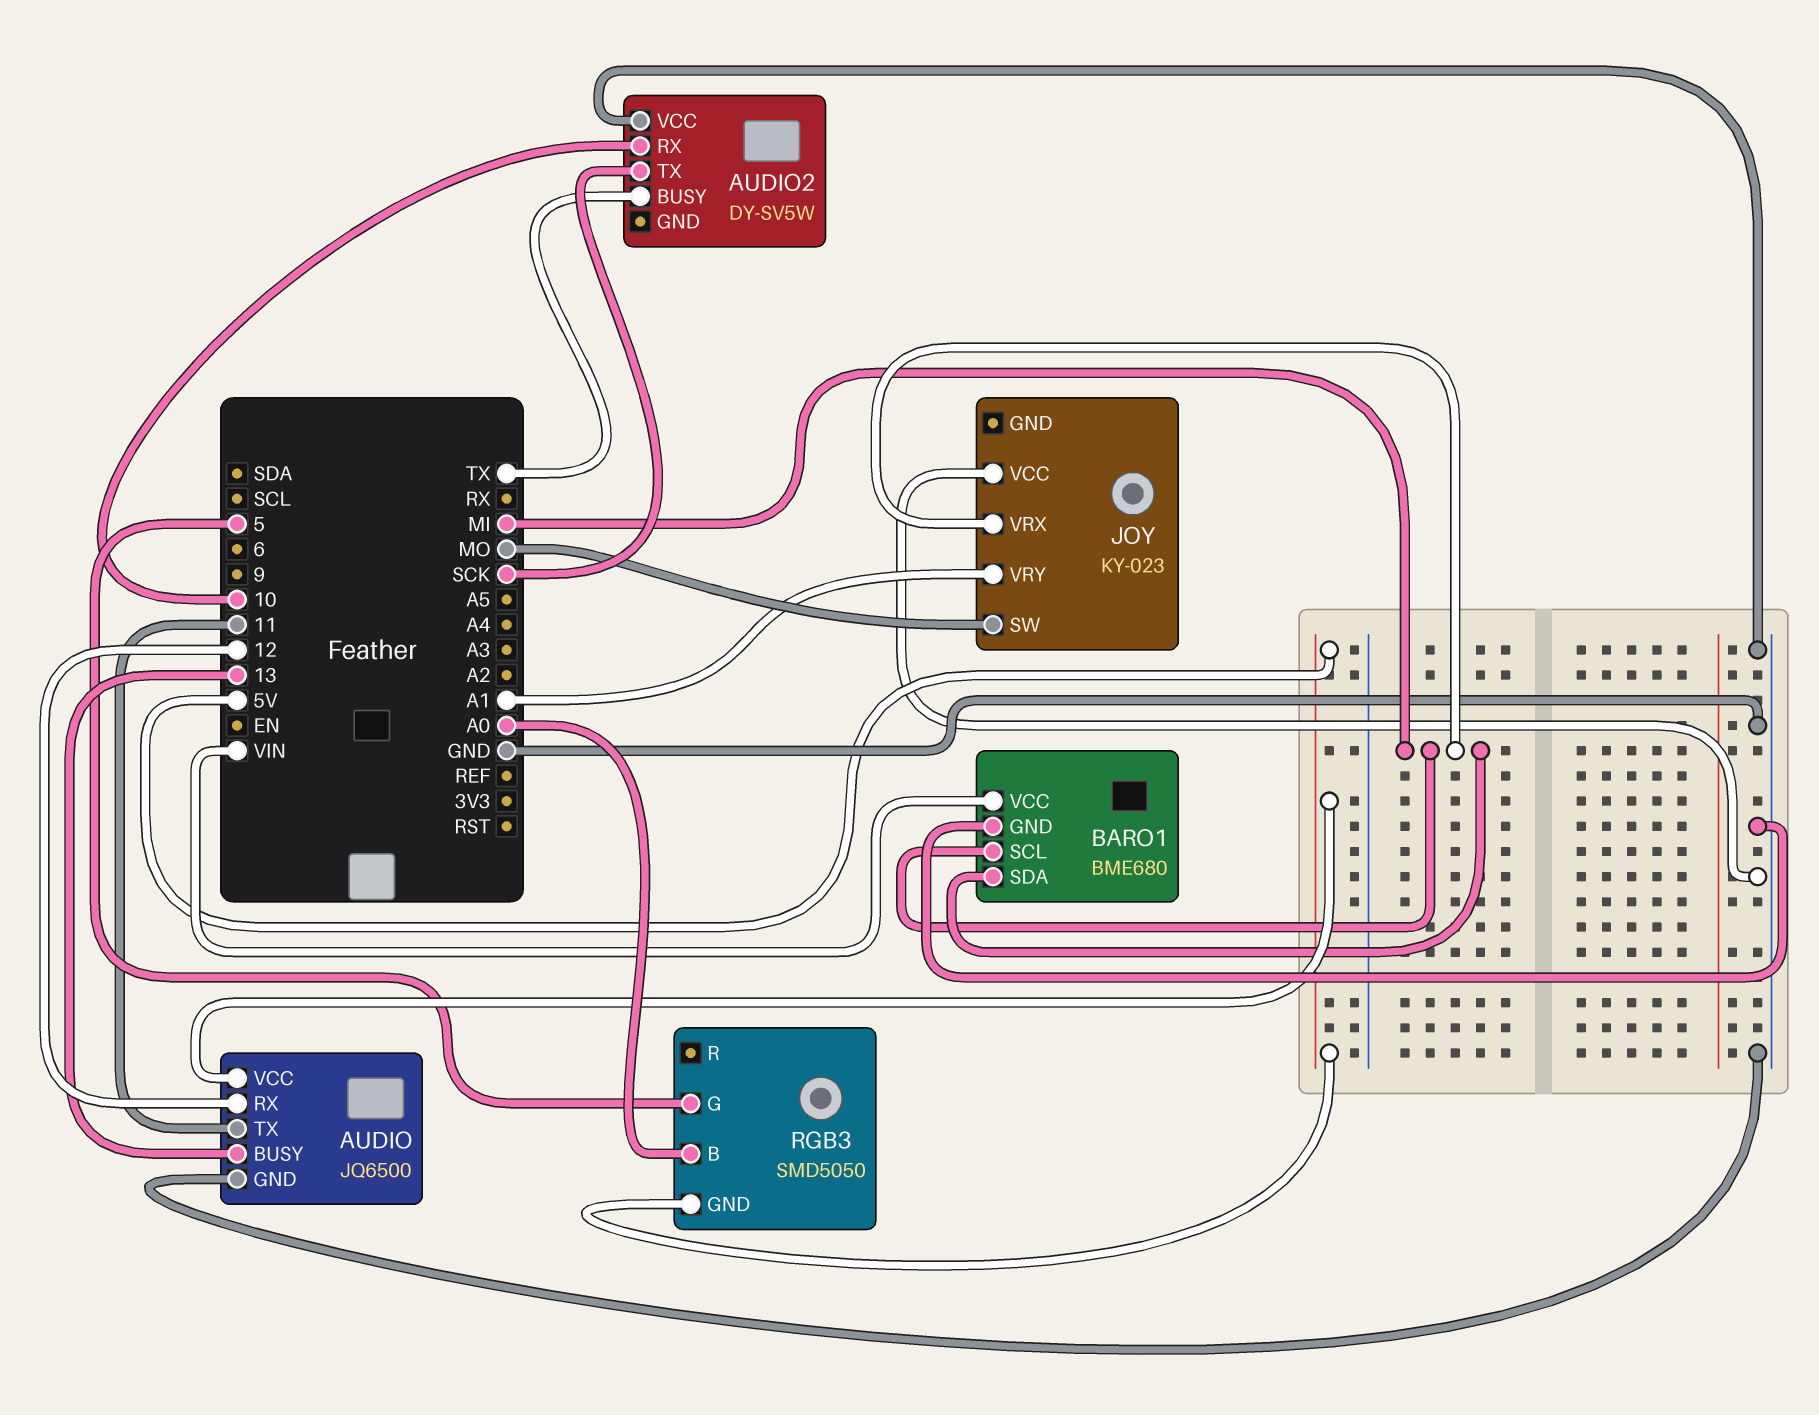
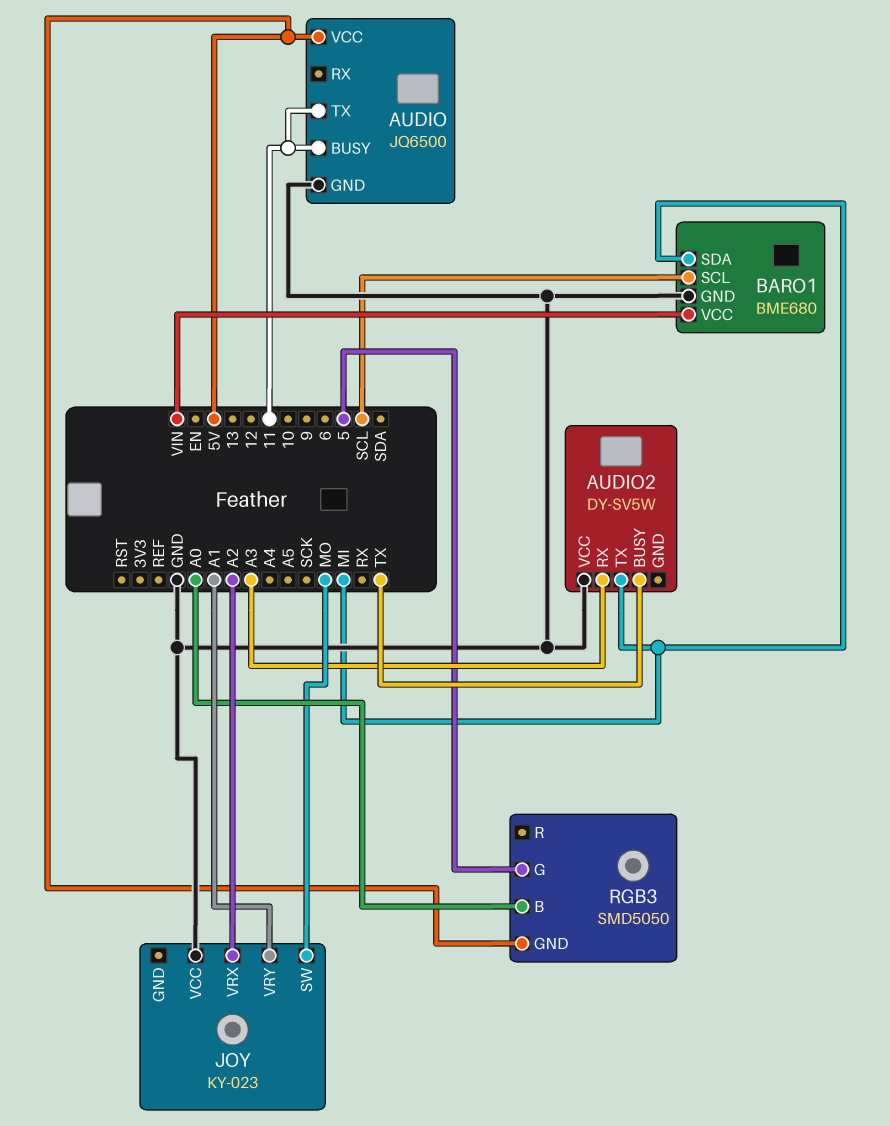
AUDIO pin BUSY: 13 -> 11
AUDIO pin RX: 12 -> none
AUDIO2 pin RX: 10 -> A3
AUDIO2 pin TX: SCK -> MI
BARO1 pin SCL: MI -> SCL
JOY pin VRX: MI -> A2

